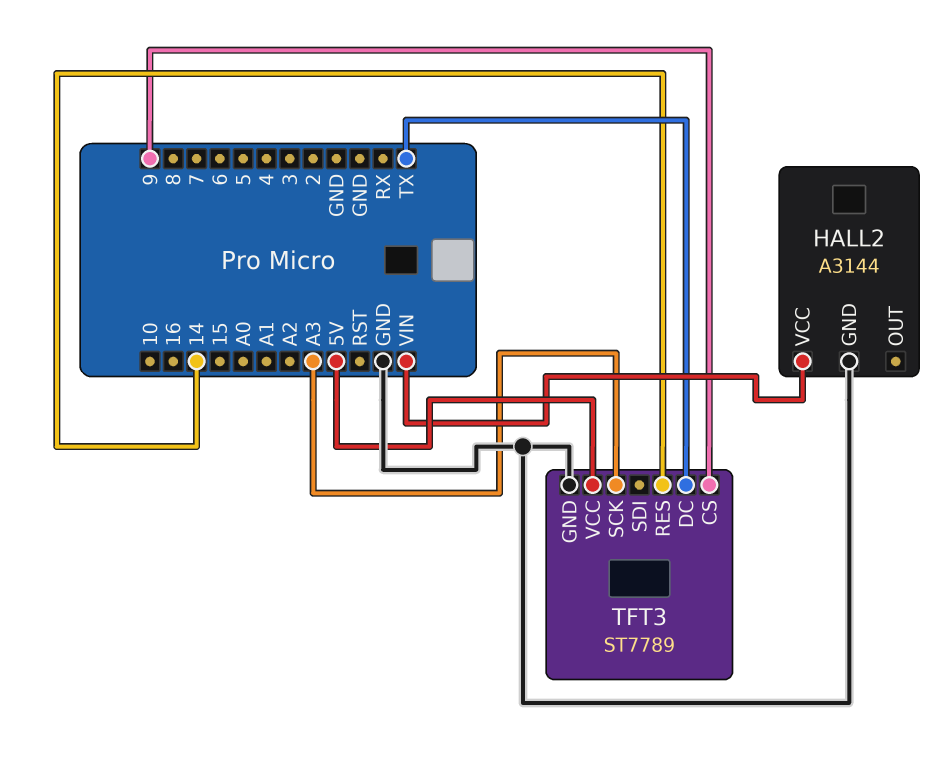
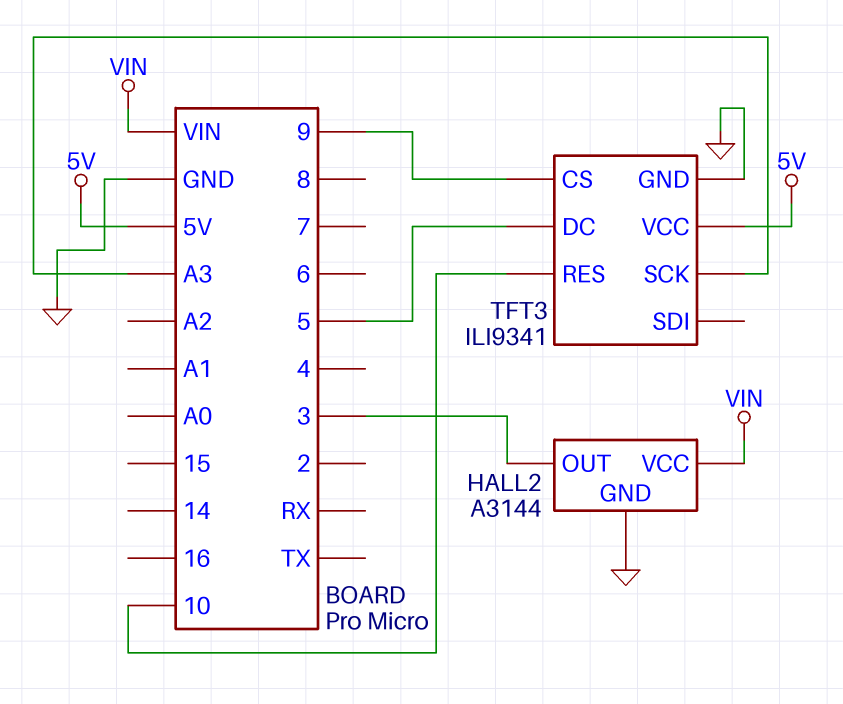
HALL2 pin OUT: none -> 3
TFT3: ST7789 -> ILI9341
TFT3 pin DC: TX -> 5
TFT3 pin RES: 14 -> 10

